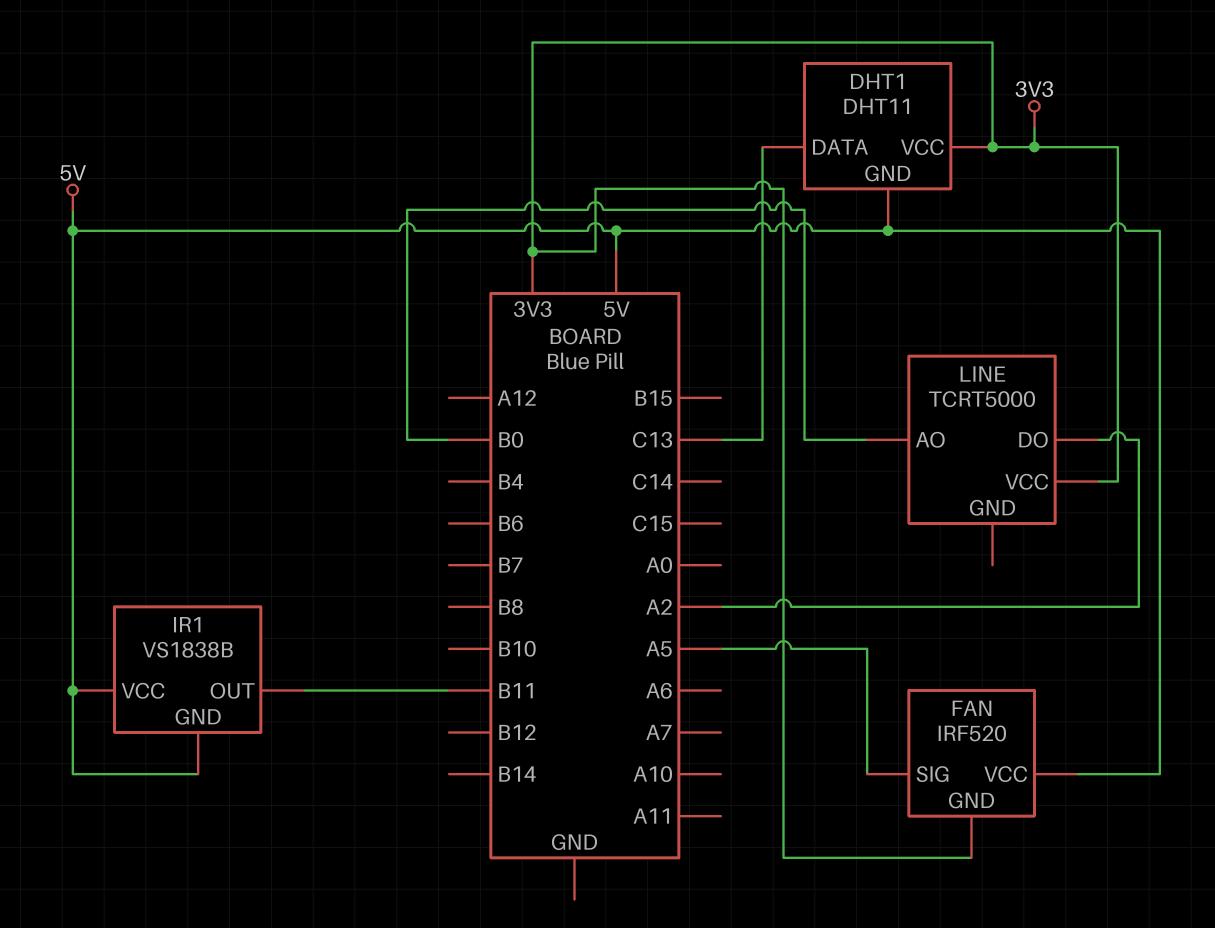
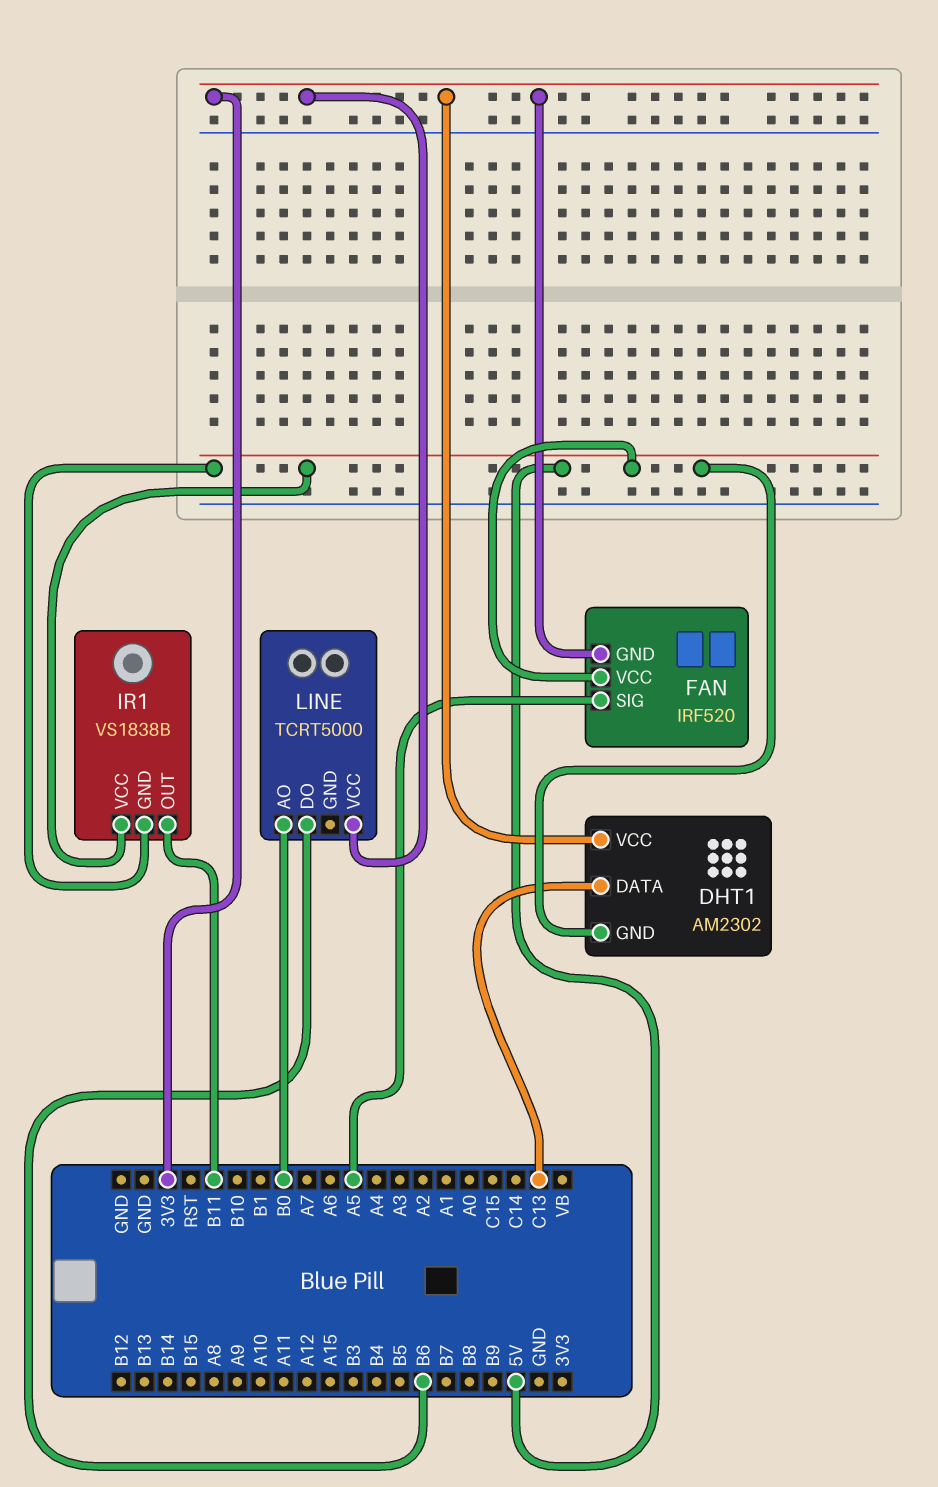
DHT1: DHT11 -> AM2302
LINE pin DO: A2 -> B6

